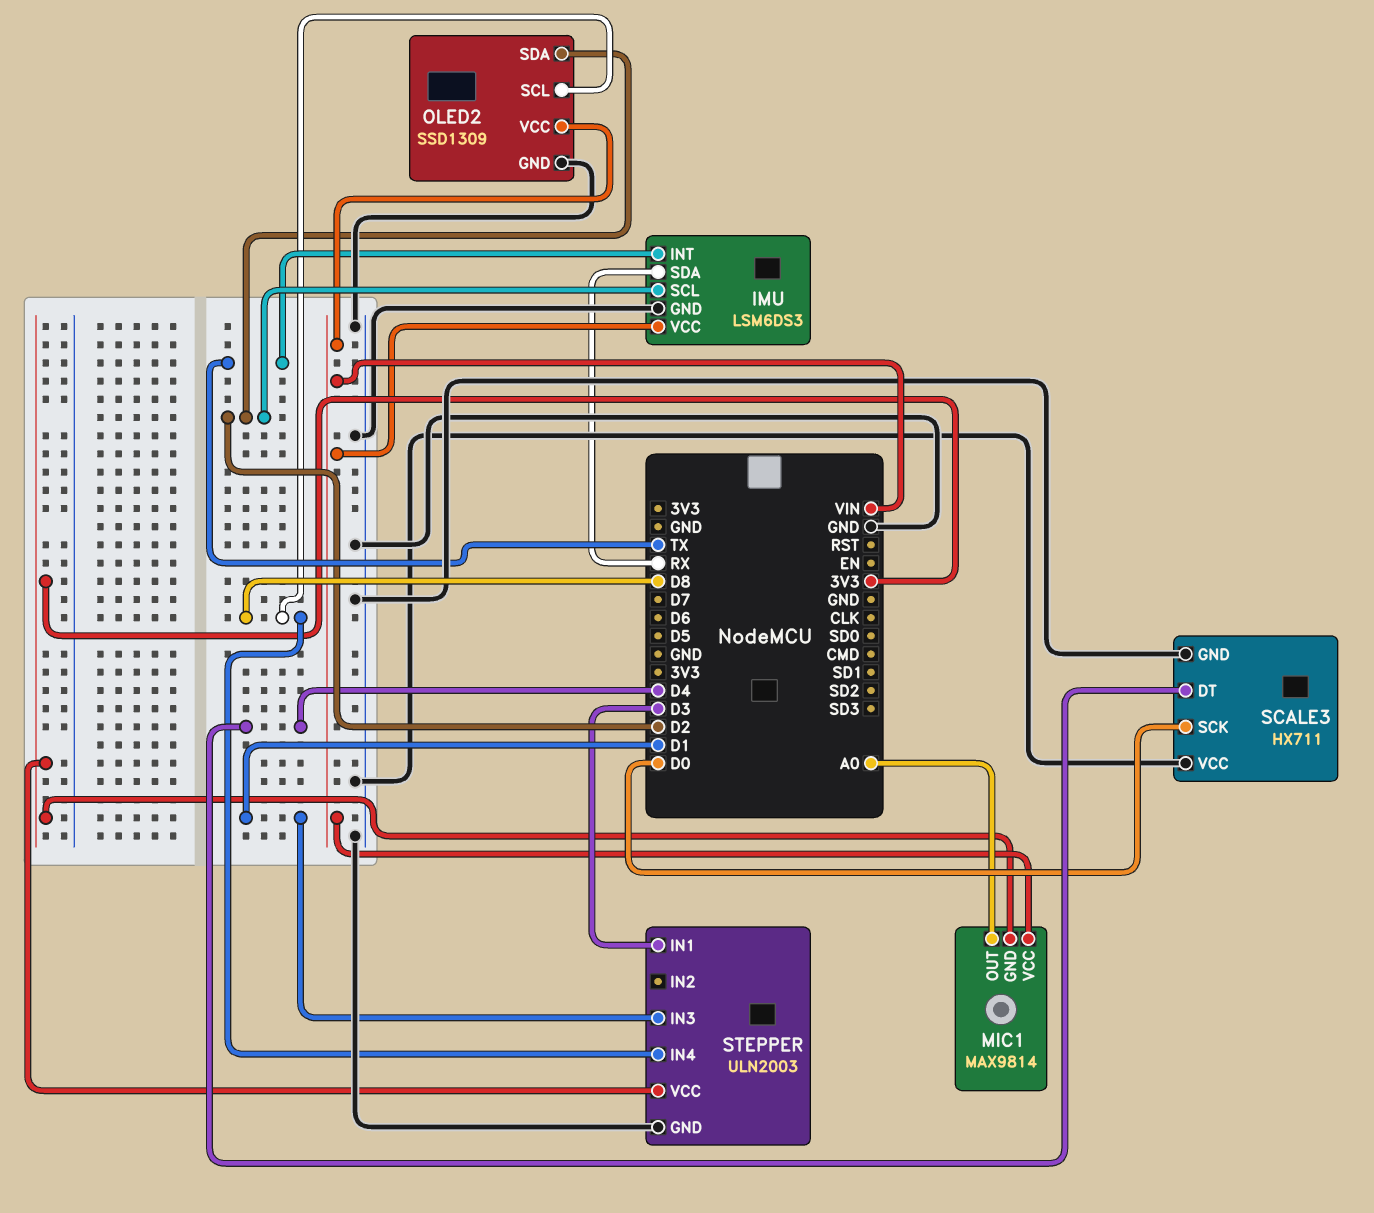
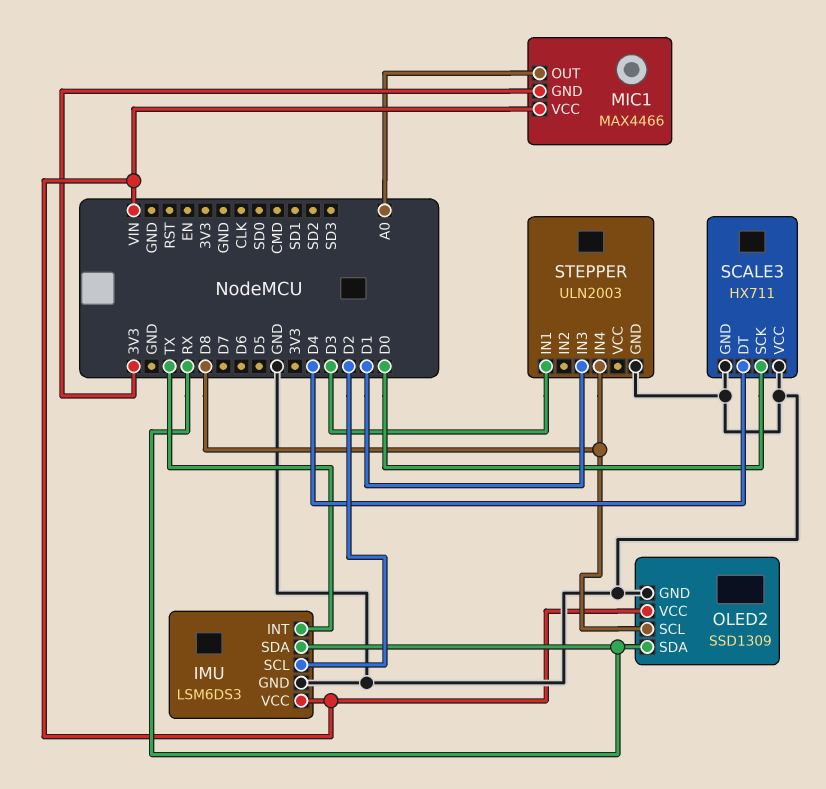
MIC1: MAX9814 -> MAX4466
OLED2 pin SDA: D2 -> RX
STEPPER pin VCC: 3V3 -> none

